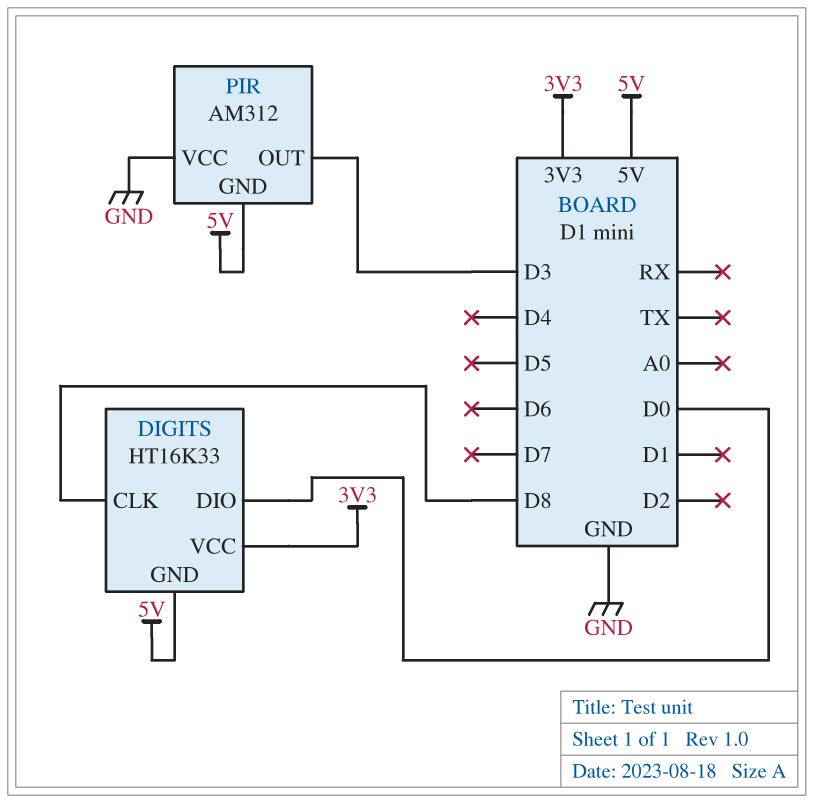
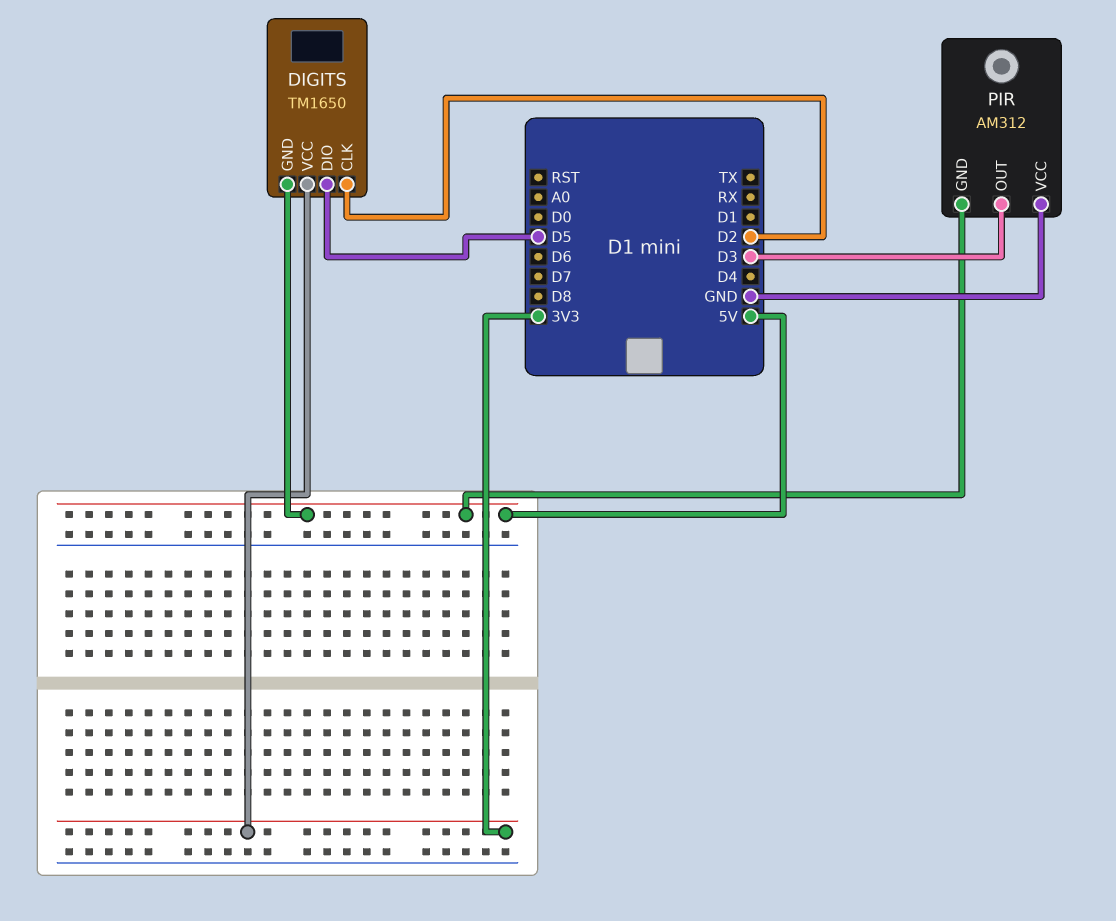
DIGITS: HT16K33 -> TM1650
DIGITS pin CLK: D8 -> D2
DIGITS pin DIO: D0 -> D5

